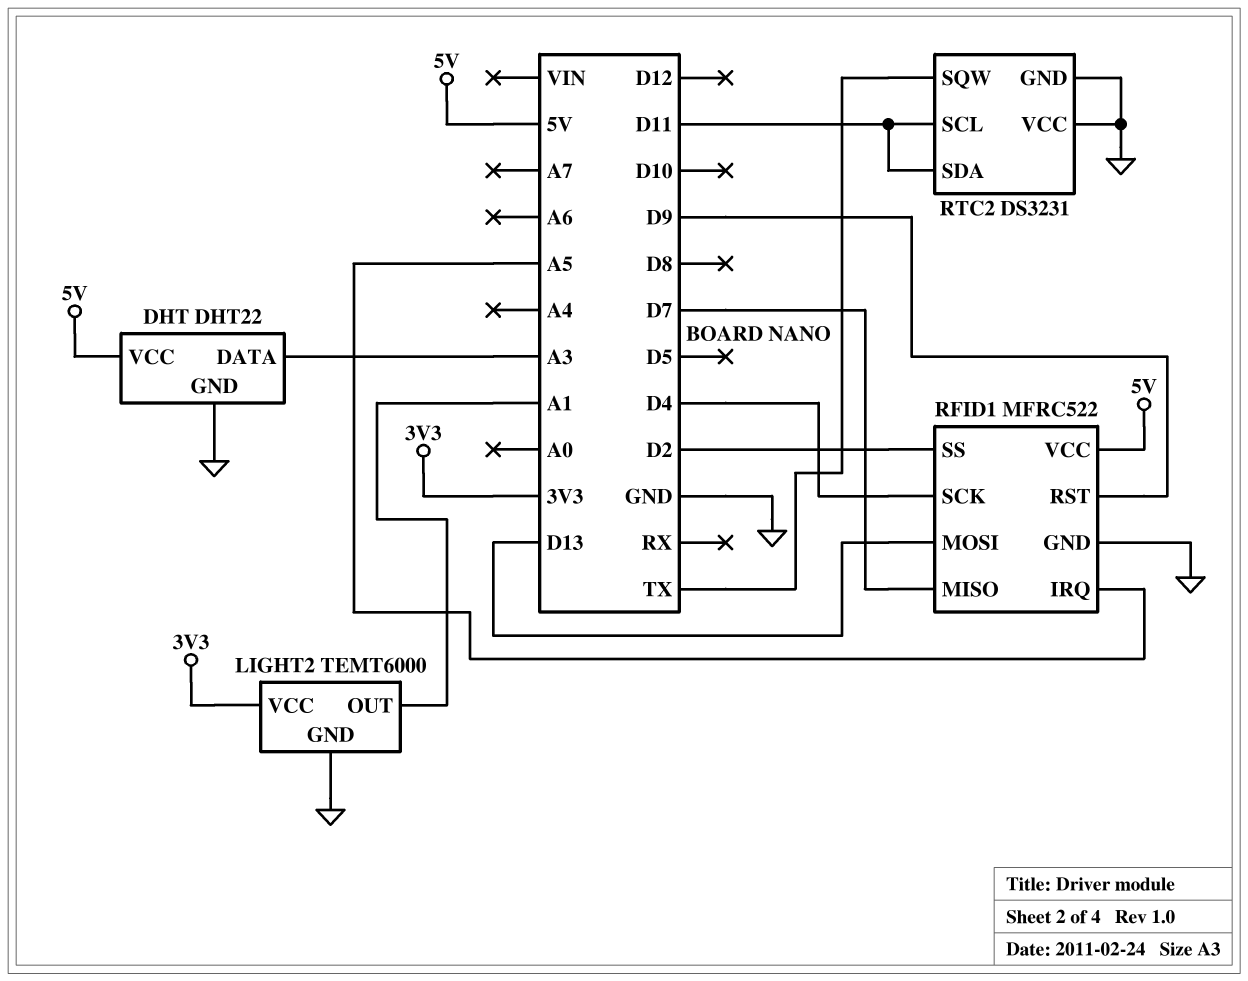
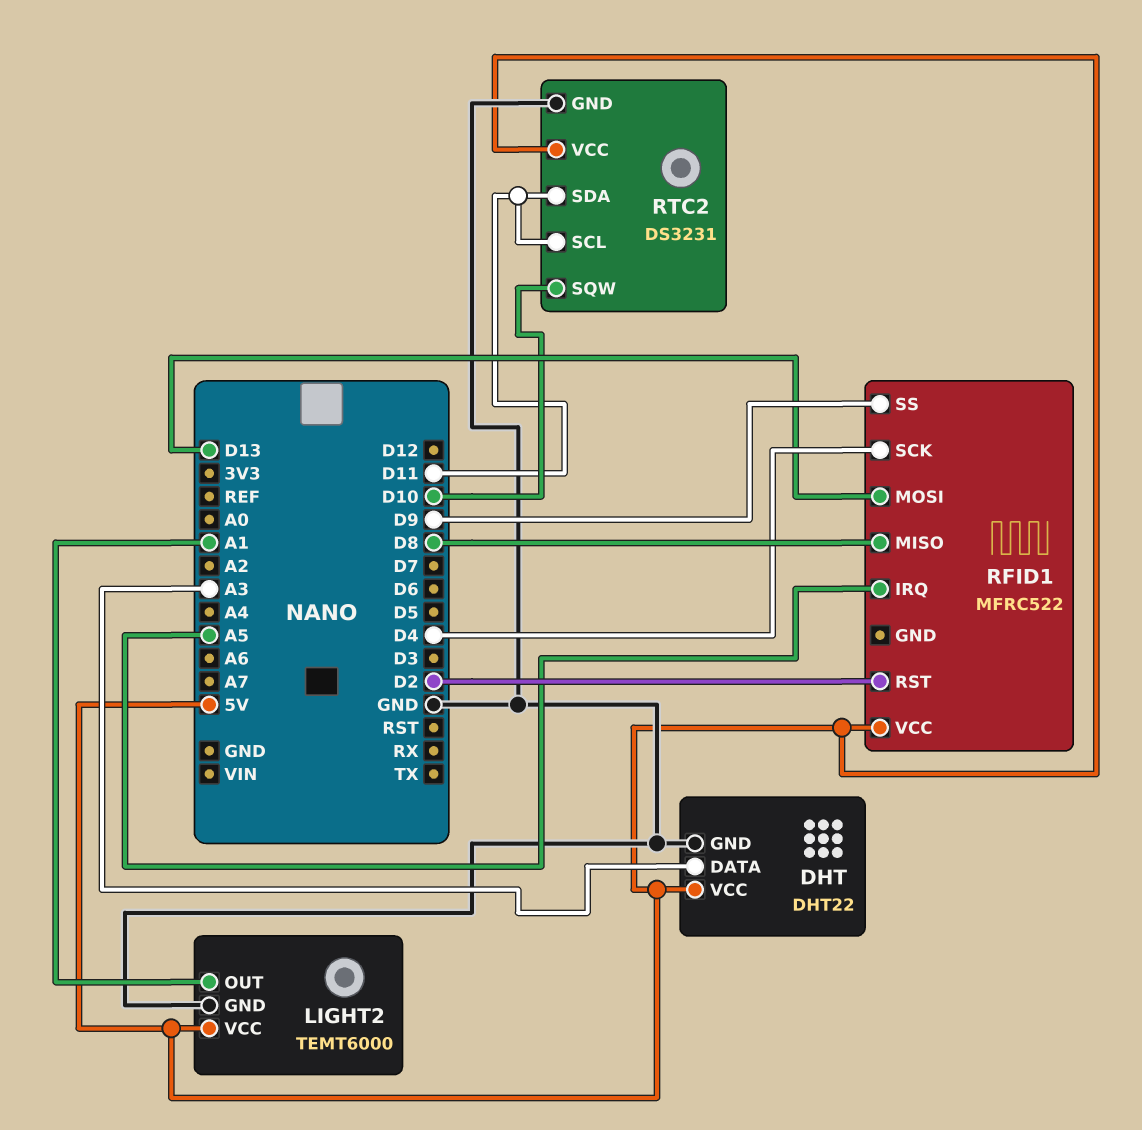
LIGHT2 pin VCC: 3V3 -> 5V
RFID1 pin GND: GND -> none
RFID1 pin MISO: D7 -> D8
RFID1 pin RST: D9 -> D2
RFID1 pin SS: D2 -> D9
RTC2 pin SQW: TX -> D10
RTC2 pin VCC: GND -> 5V

